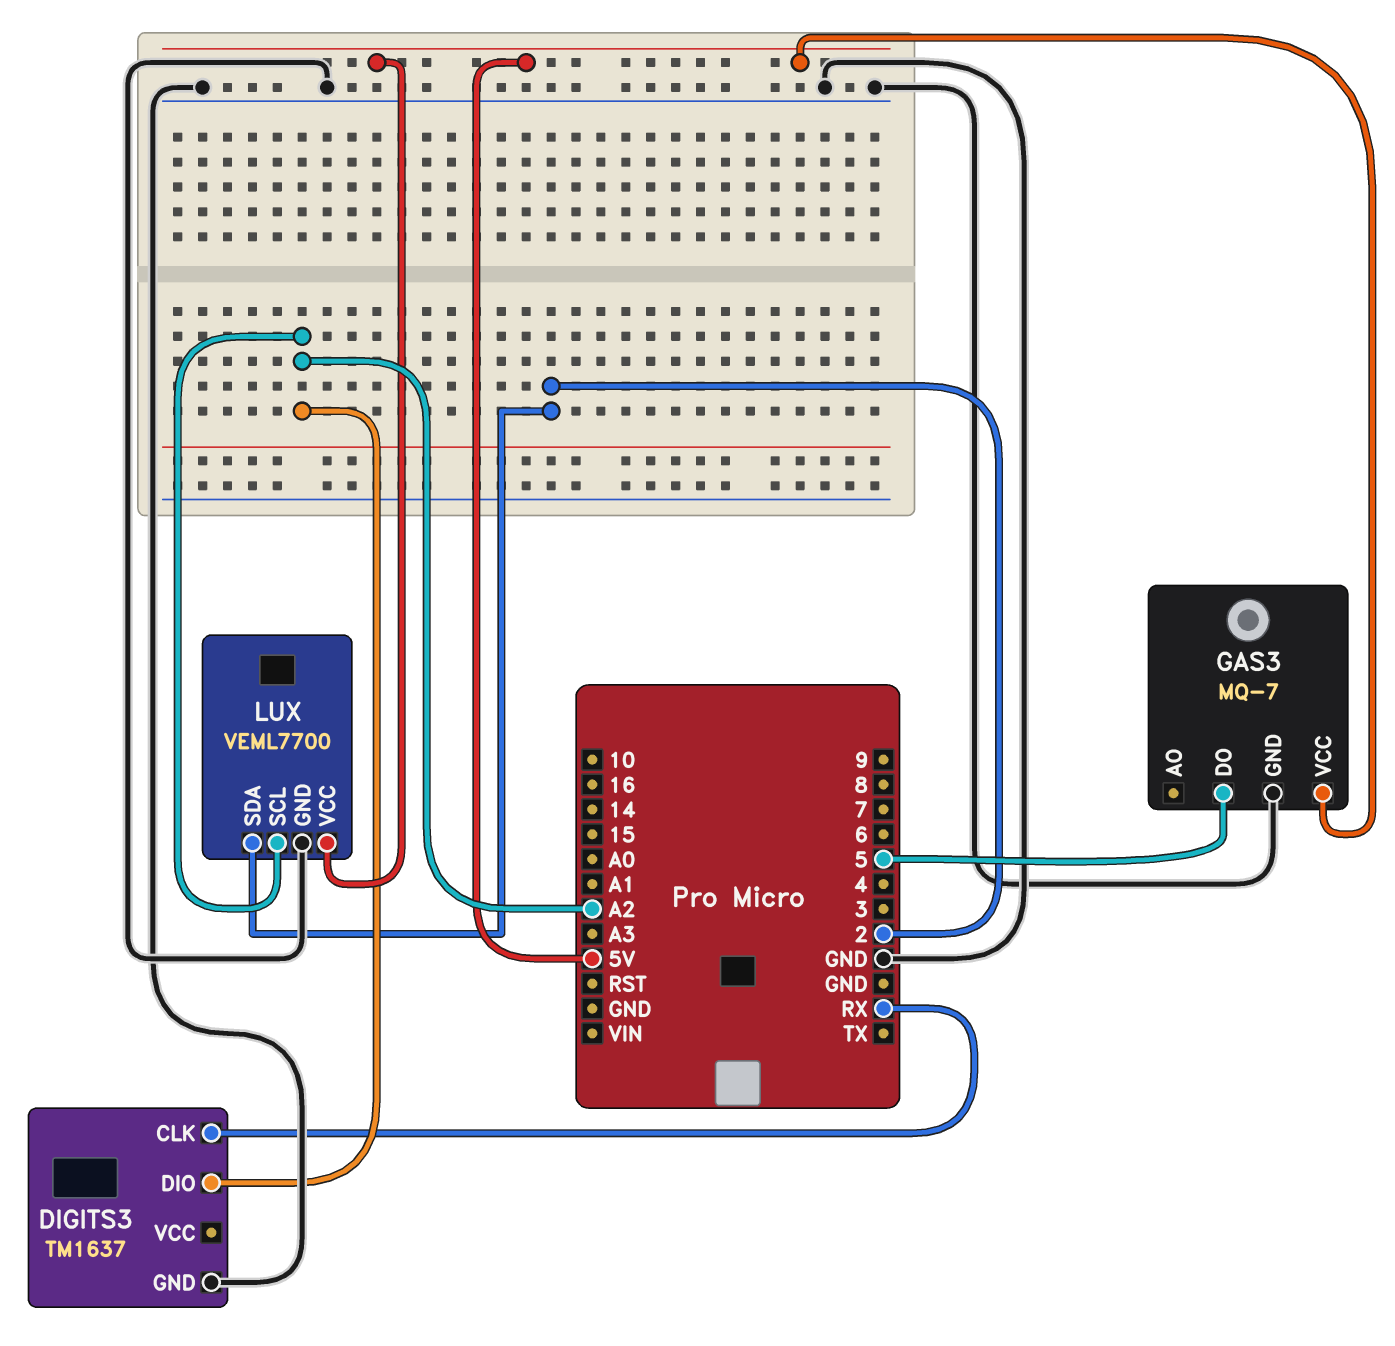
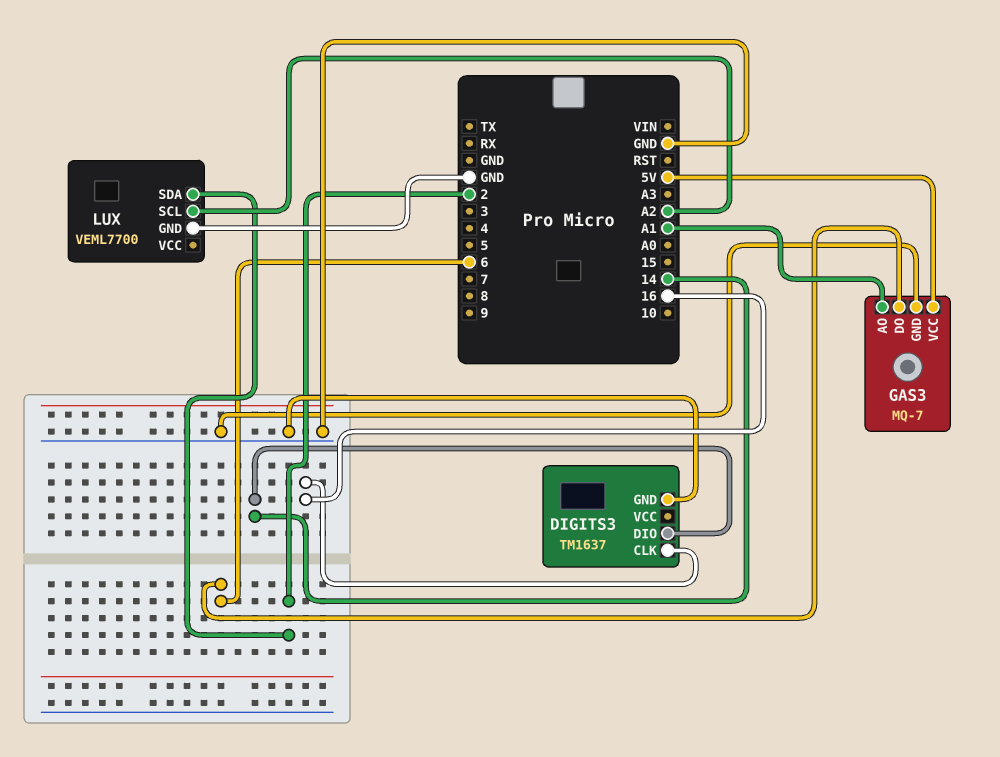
DIGITS3 pin CLK: RX -> 16
DIGITS3 pin DIO: A2 -> 14
GAS3 pin AO: none -> A1
GAS3 pin DO: 5 -> 6
LUX pin VCC: 5V -> none

